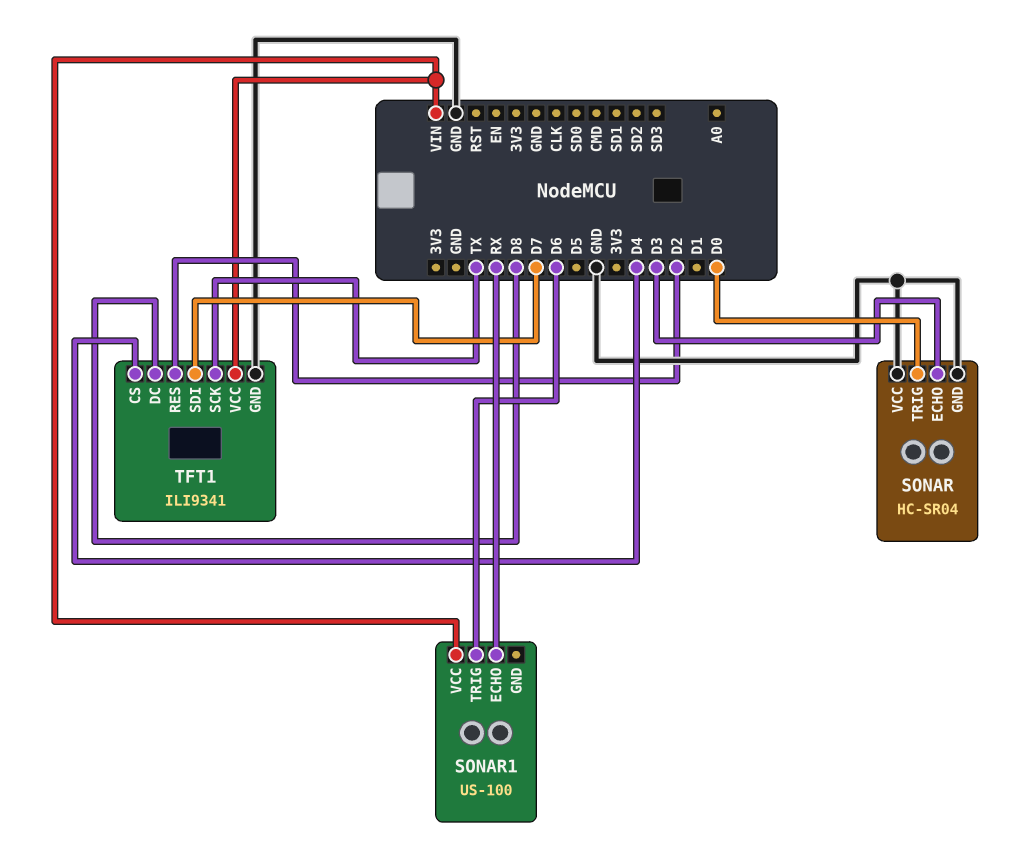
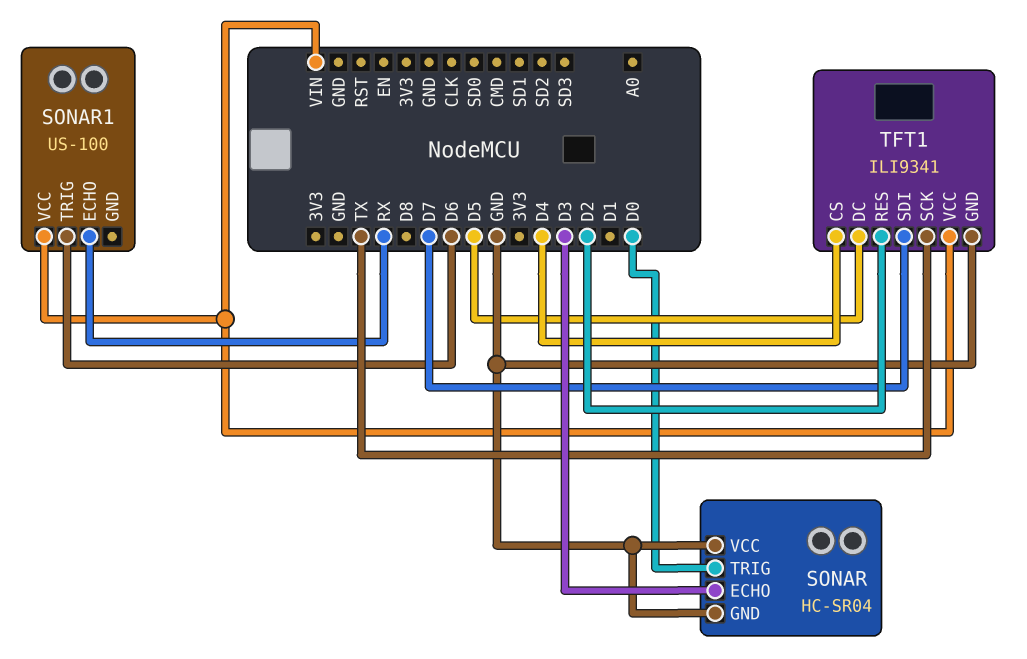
TFT1 pin DC: D8 -> D5

